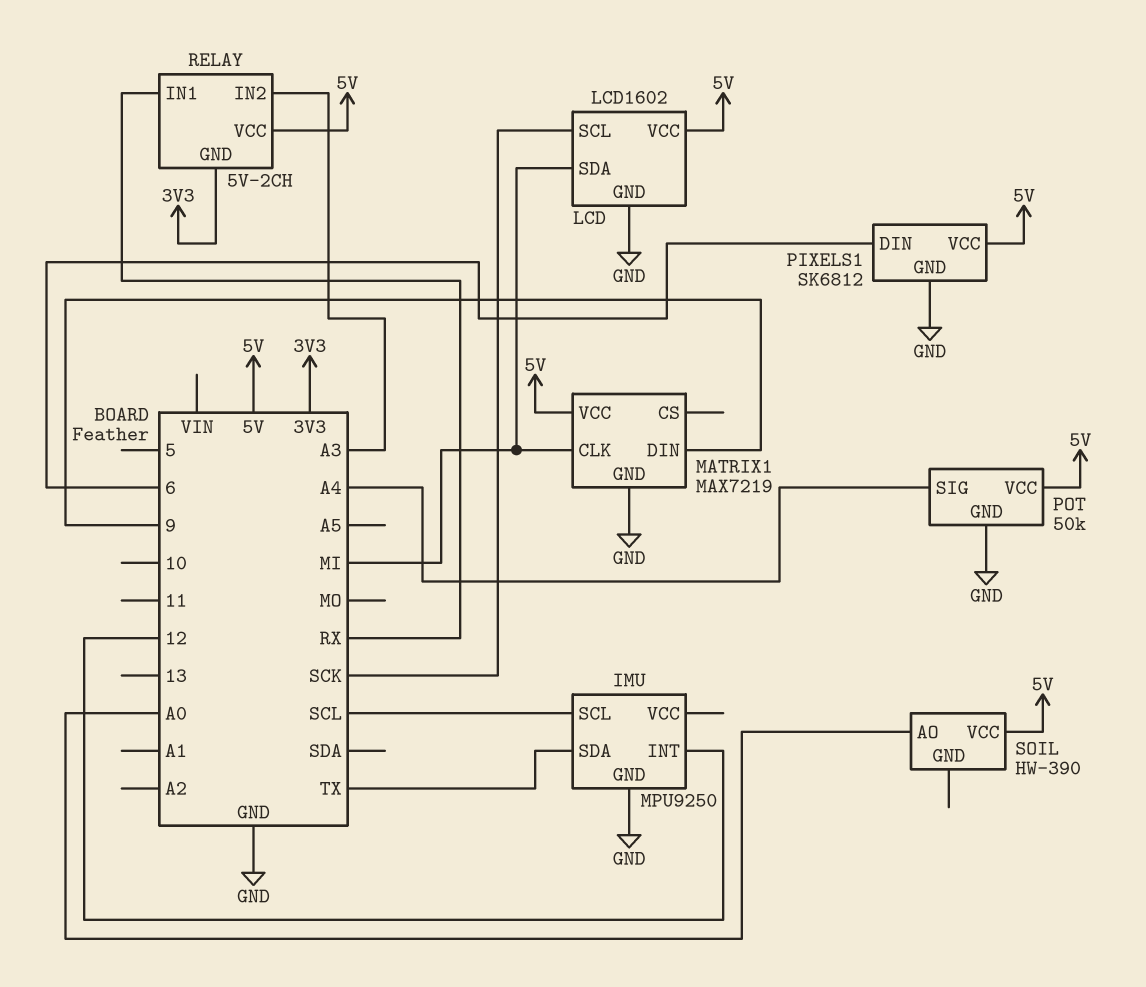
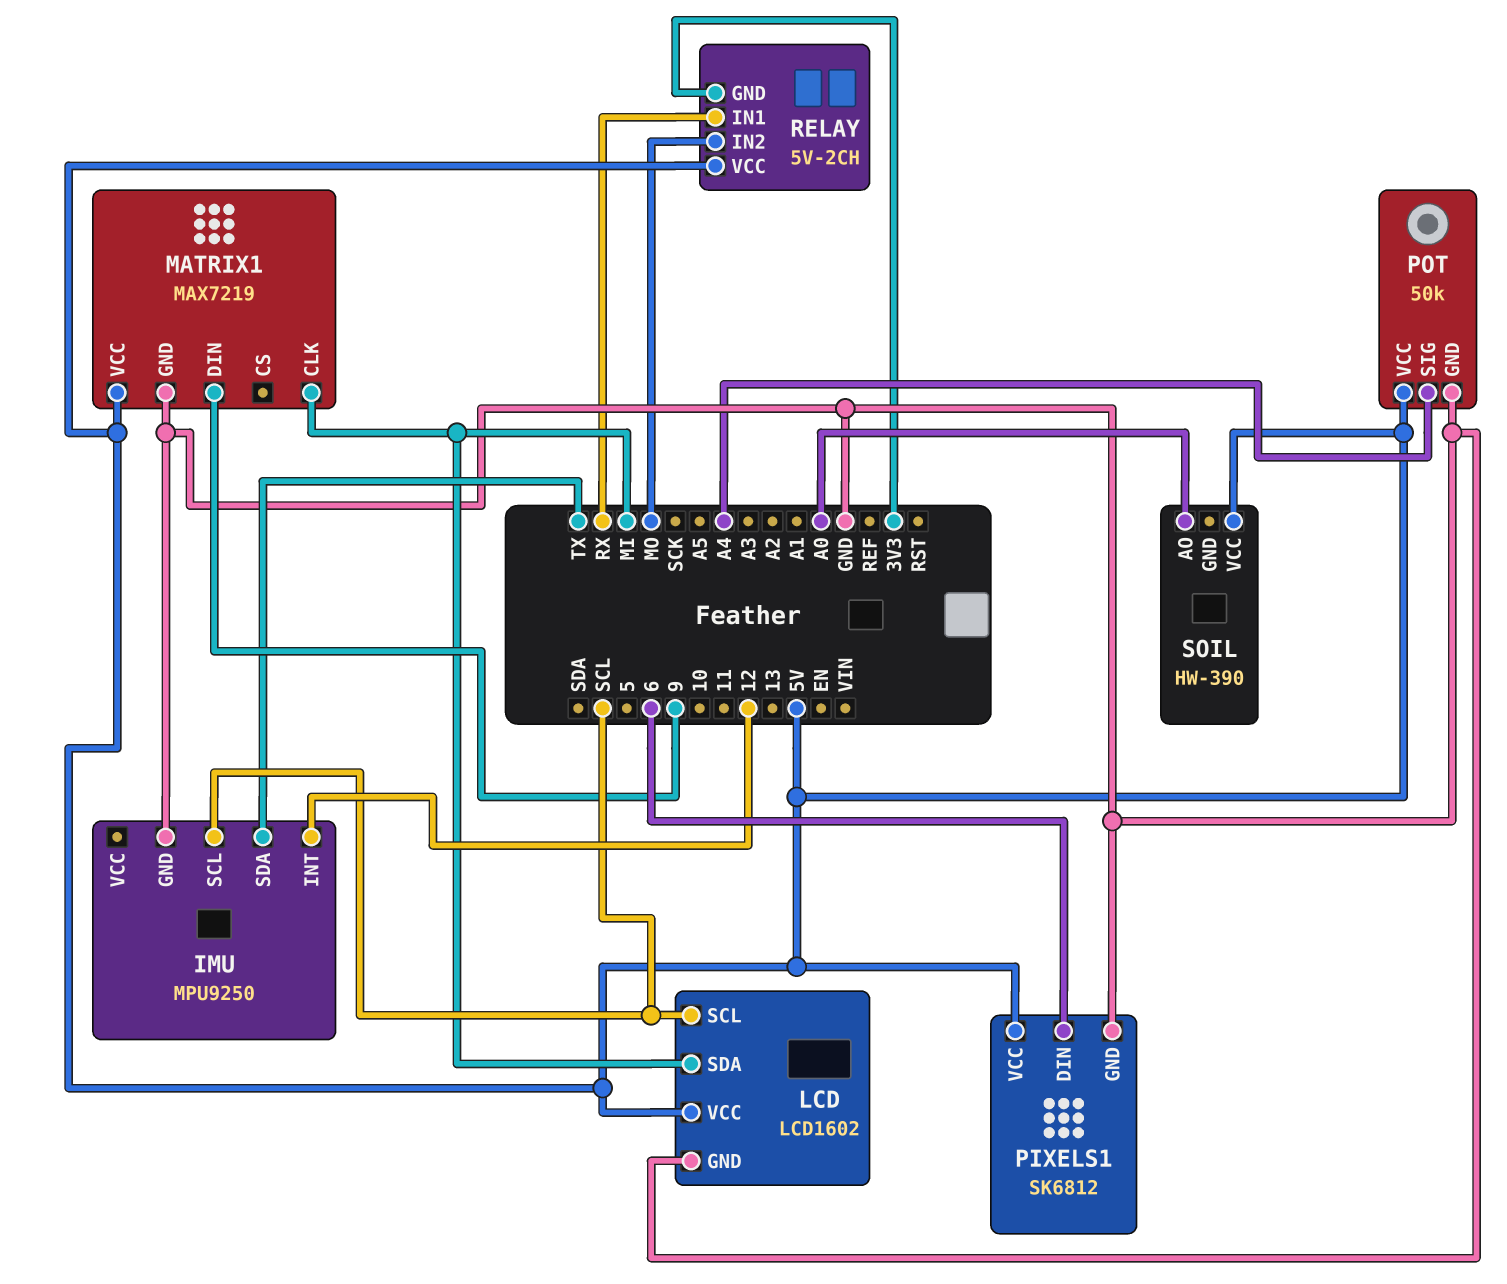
LCD pin SCL: SCK -> SCL
RELAY pin IN2: A3 -> MO

